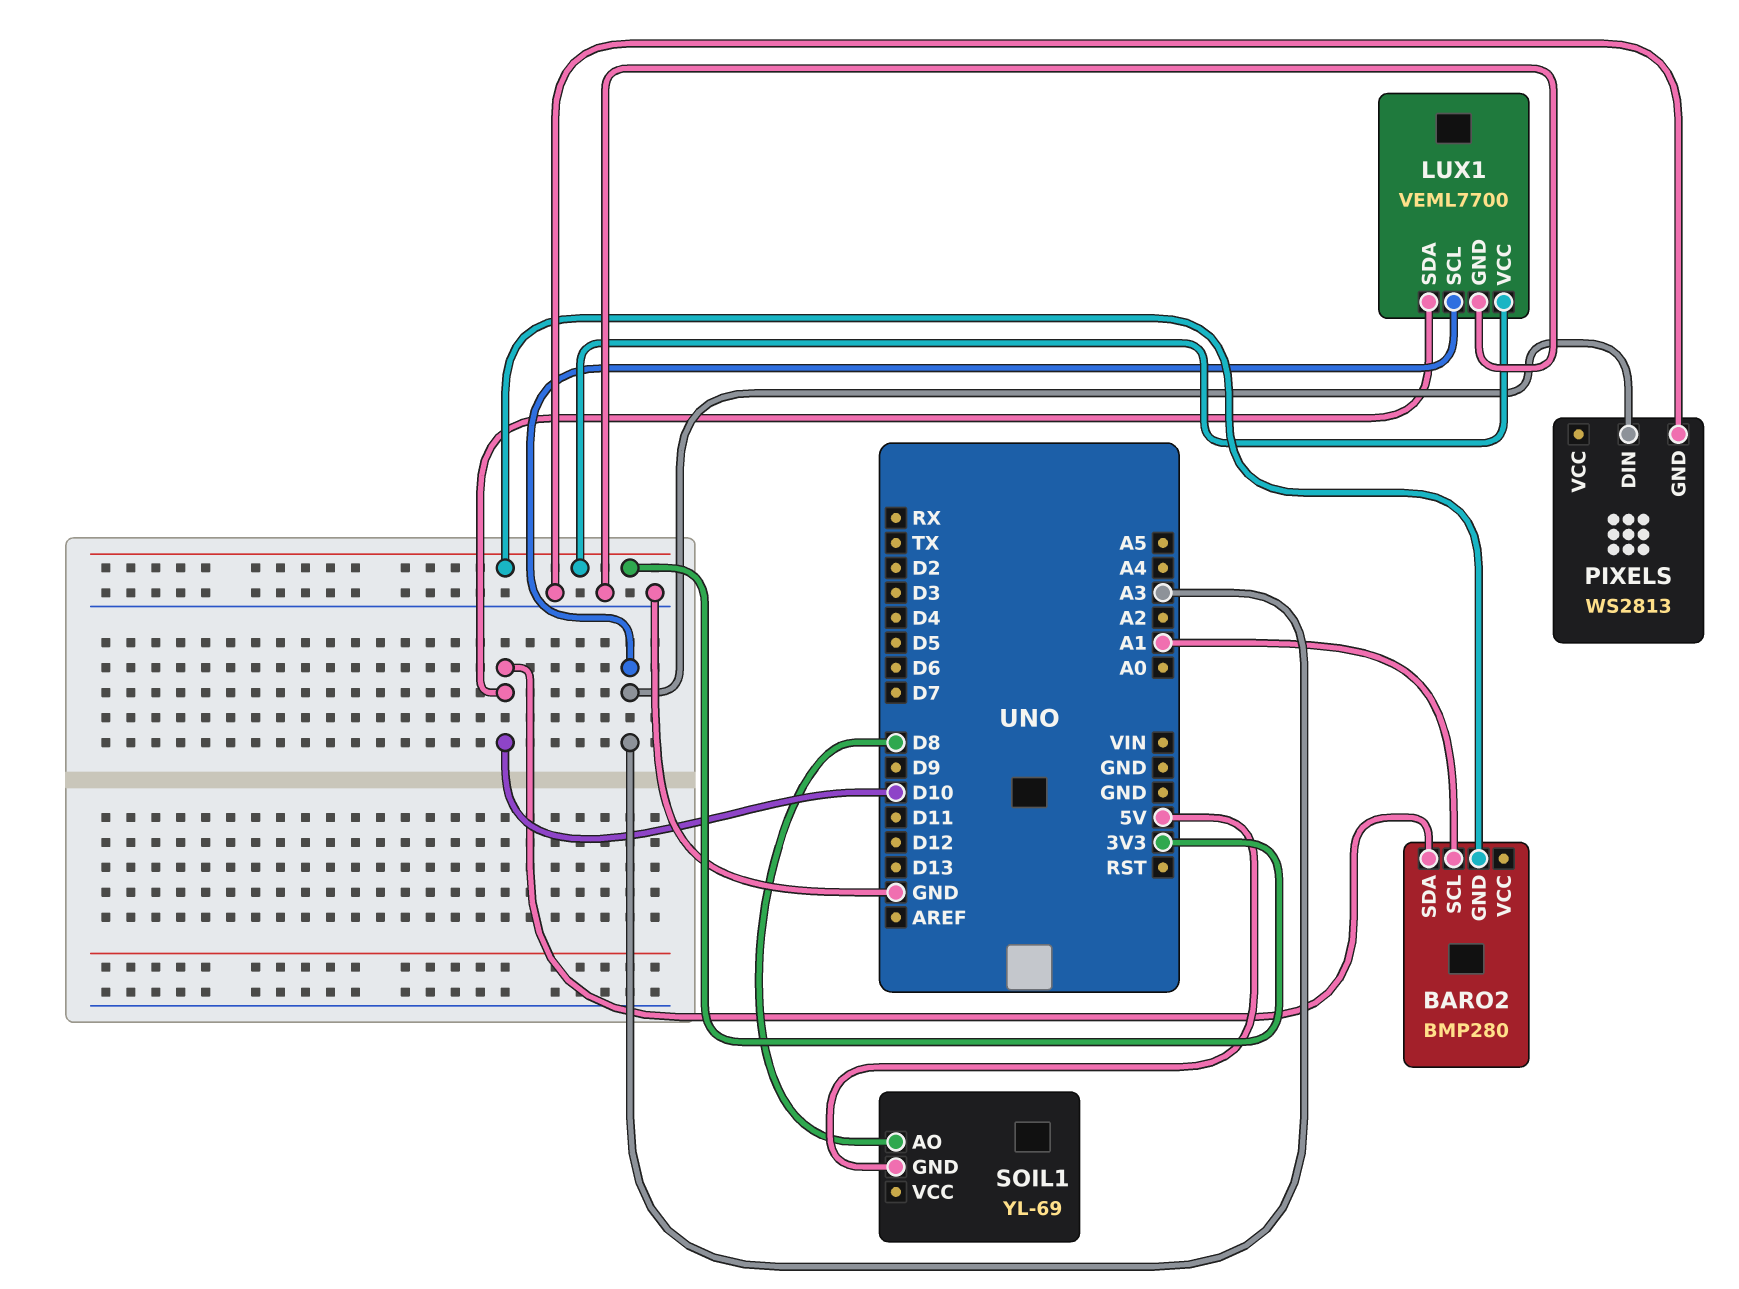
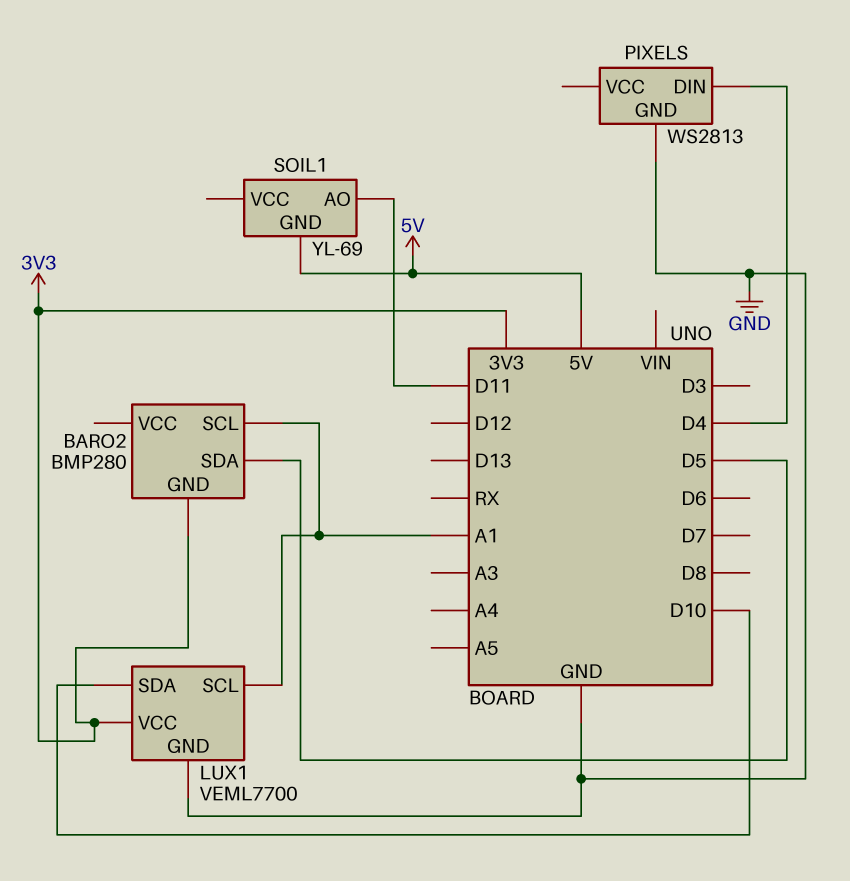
BARO2 pin SDA: D10 -> D5
LUX1 pin SCL: A3 -> A1
PIXELS pin DIN: A3 -> D4
SOIL1 pin AO: D8 -> D11

